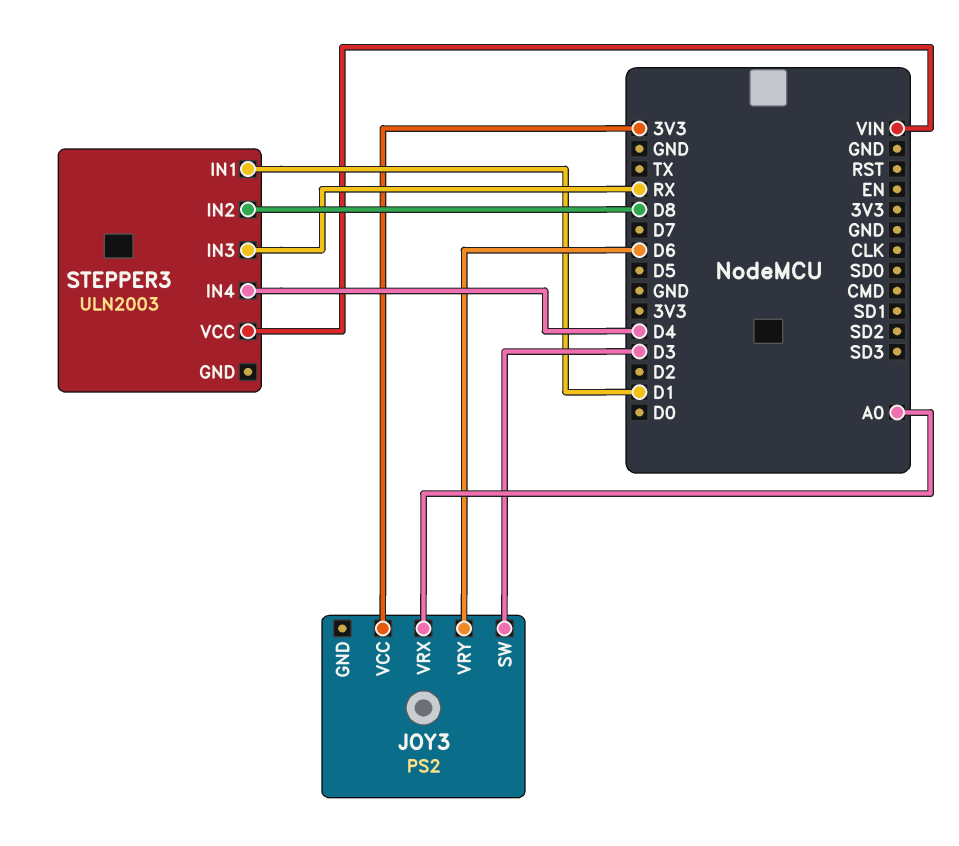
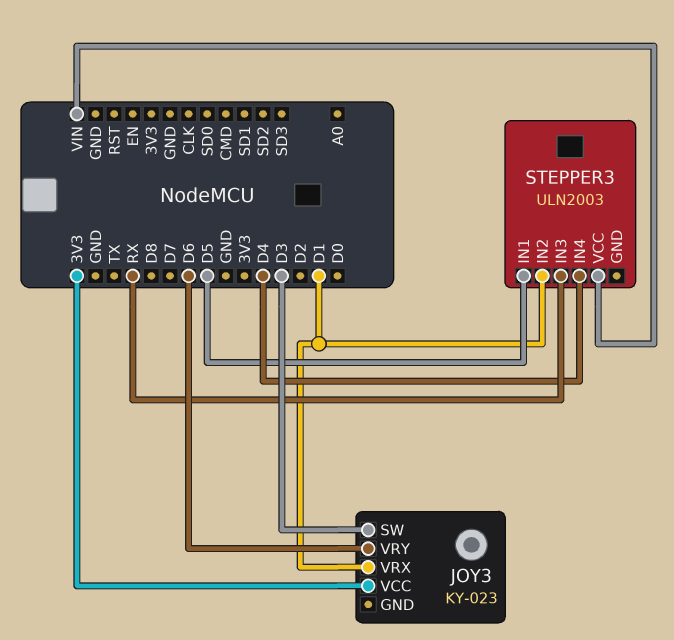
JOY3: PS2 -> KY-023
JOY3 pin VRX: A0 -> D1
STEPPER3 pin IN1: D1 -> D5
STEPPER3 pin IN2: D8 -> D1

